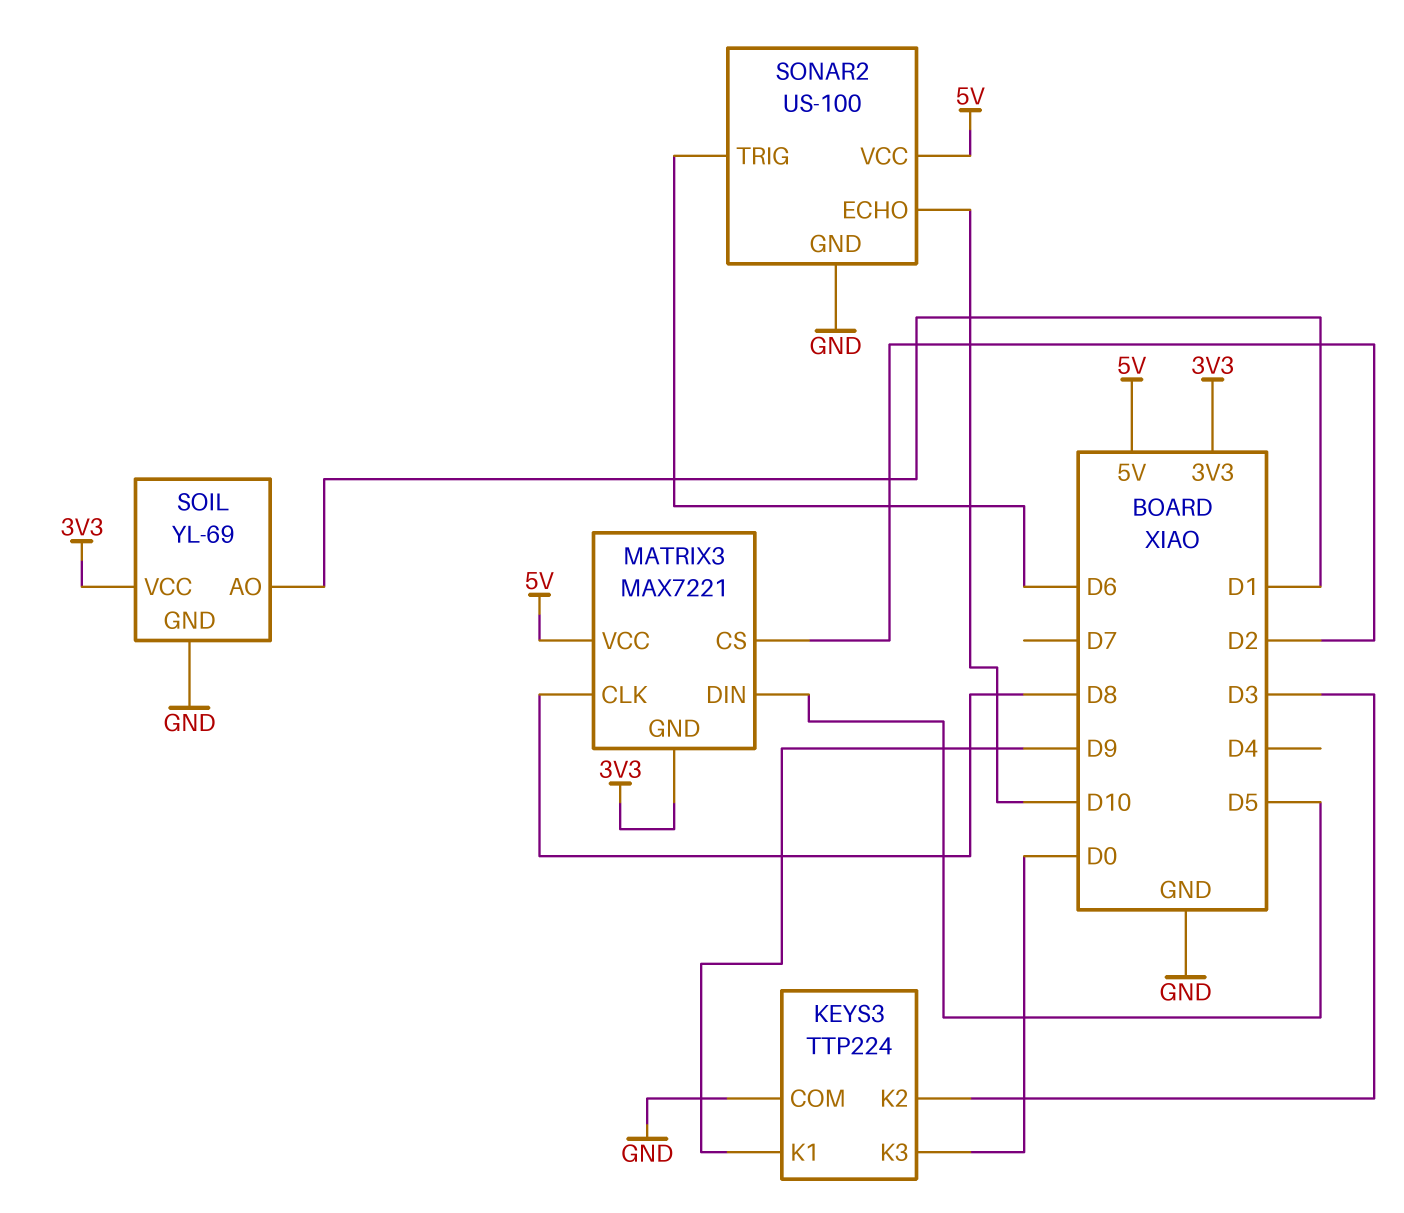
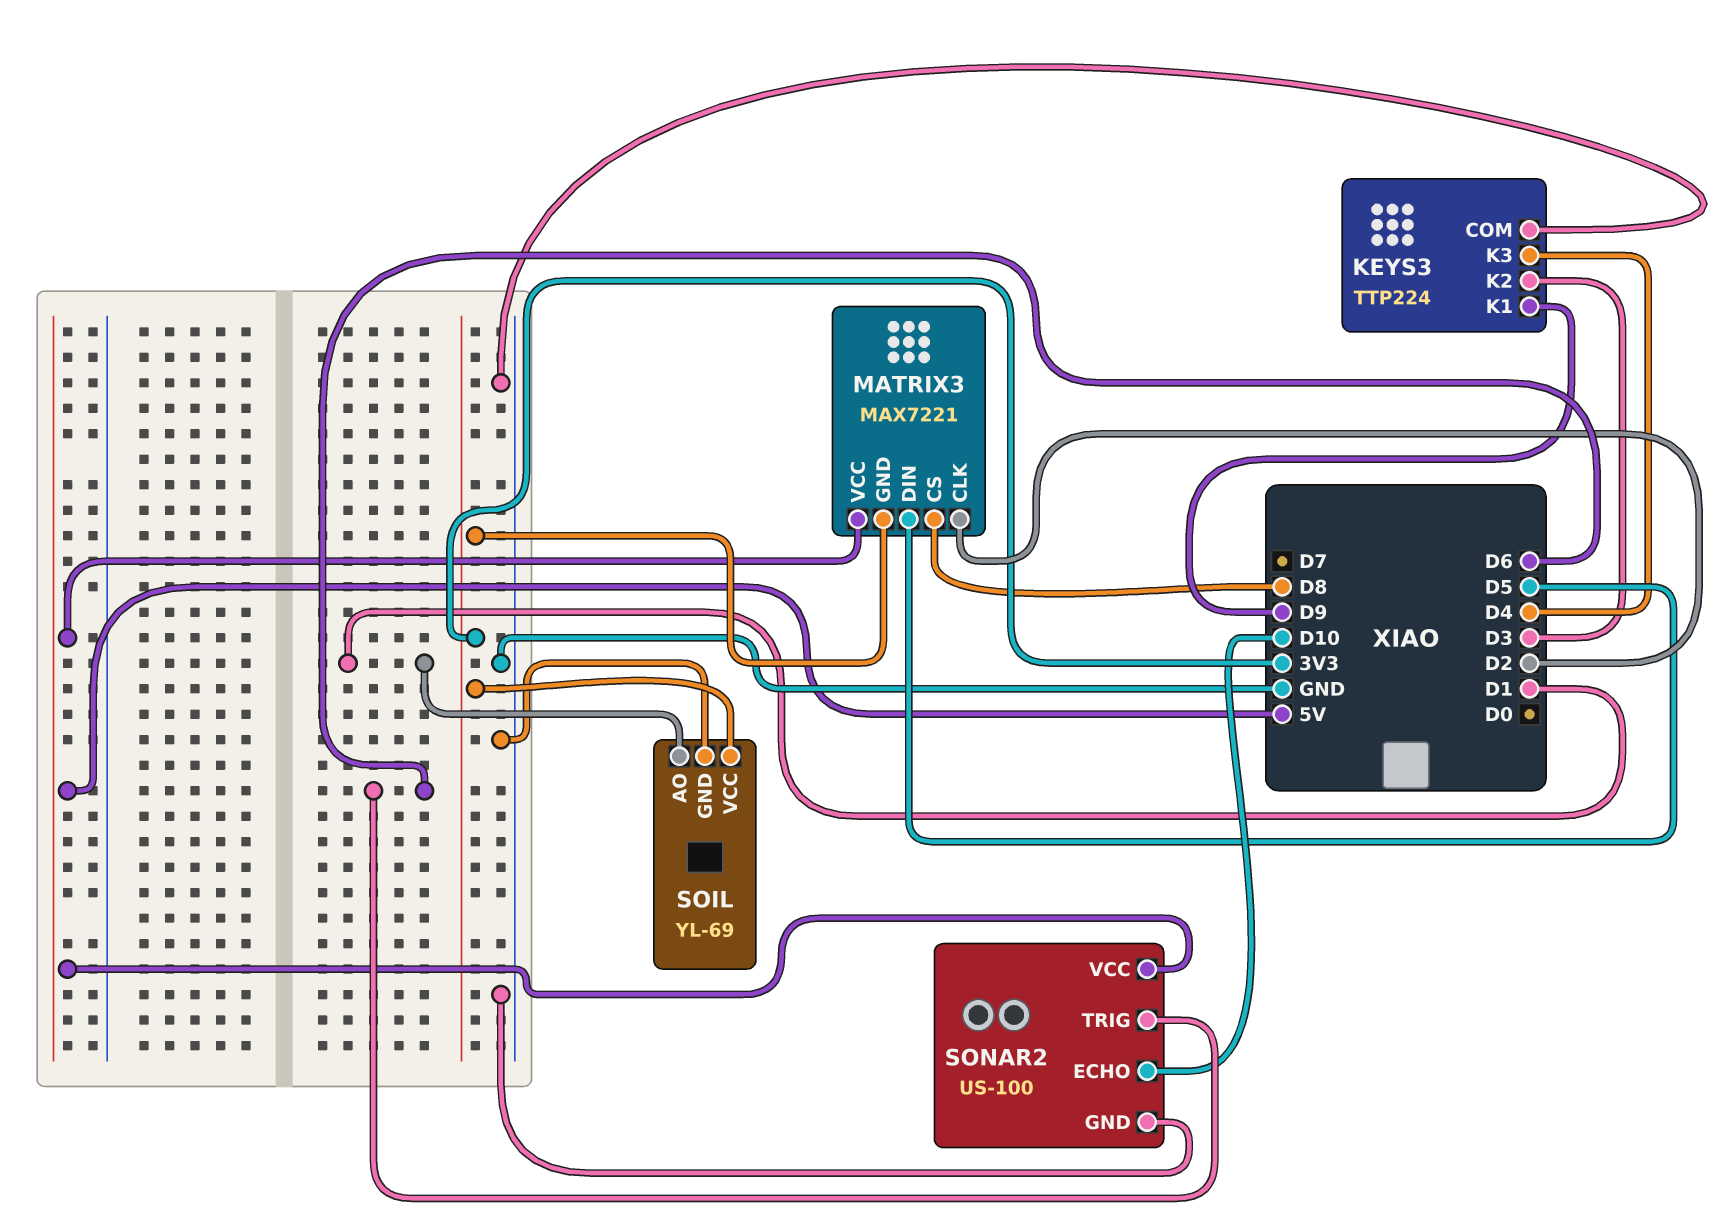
KEYS3 pin K3: D0 -> D4
MATRIX3 pin CLK: D8 -> D2
MATRIX3 pin CS: D2 -> D8

